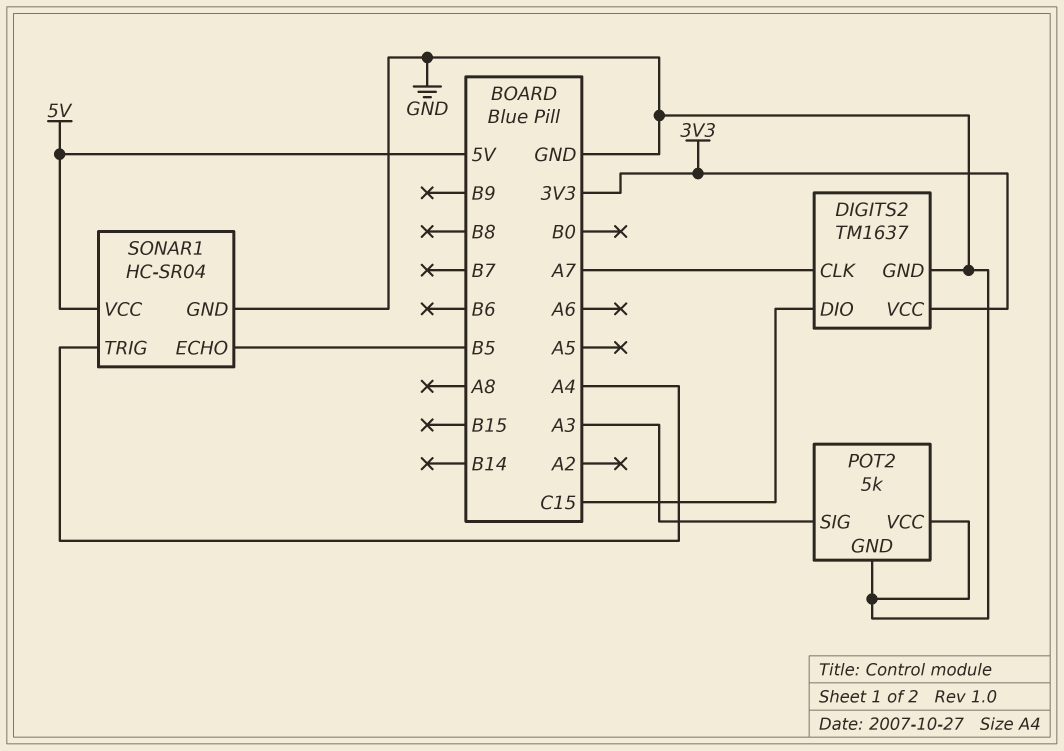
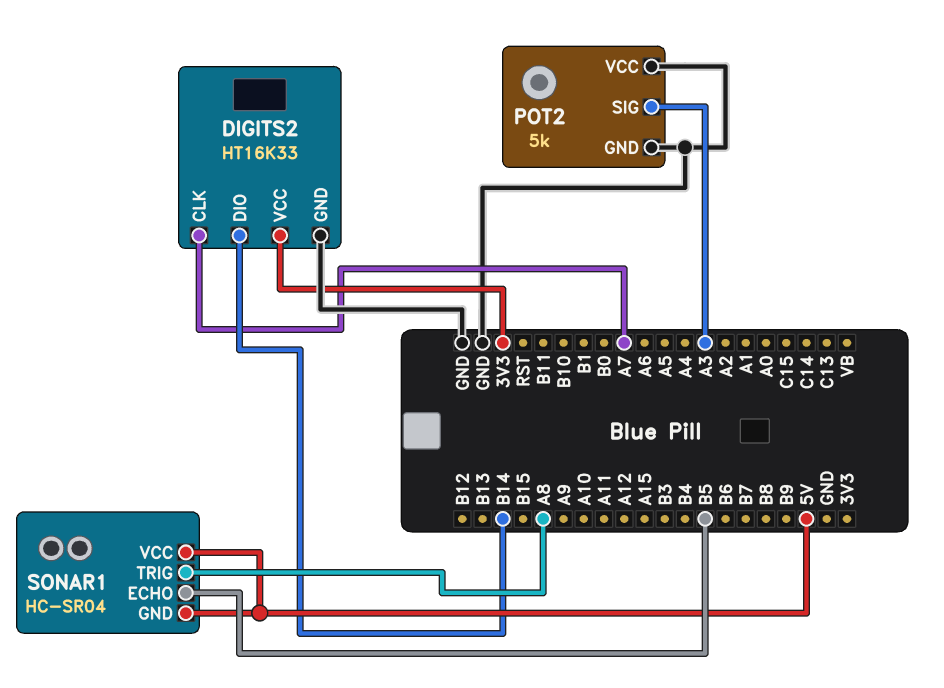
DIGITS2: TM1637 -> HT16K33
DIGITS2 pin DIO: C15 -> B14
SONAR1 pin GND: GND -> 5V
SONAR1 pin TRIG: A4 -> A8

